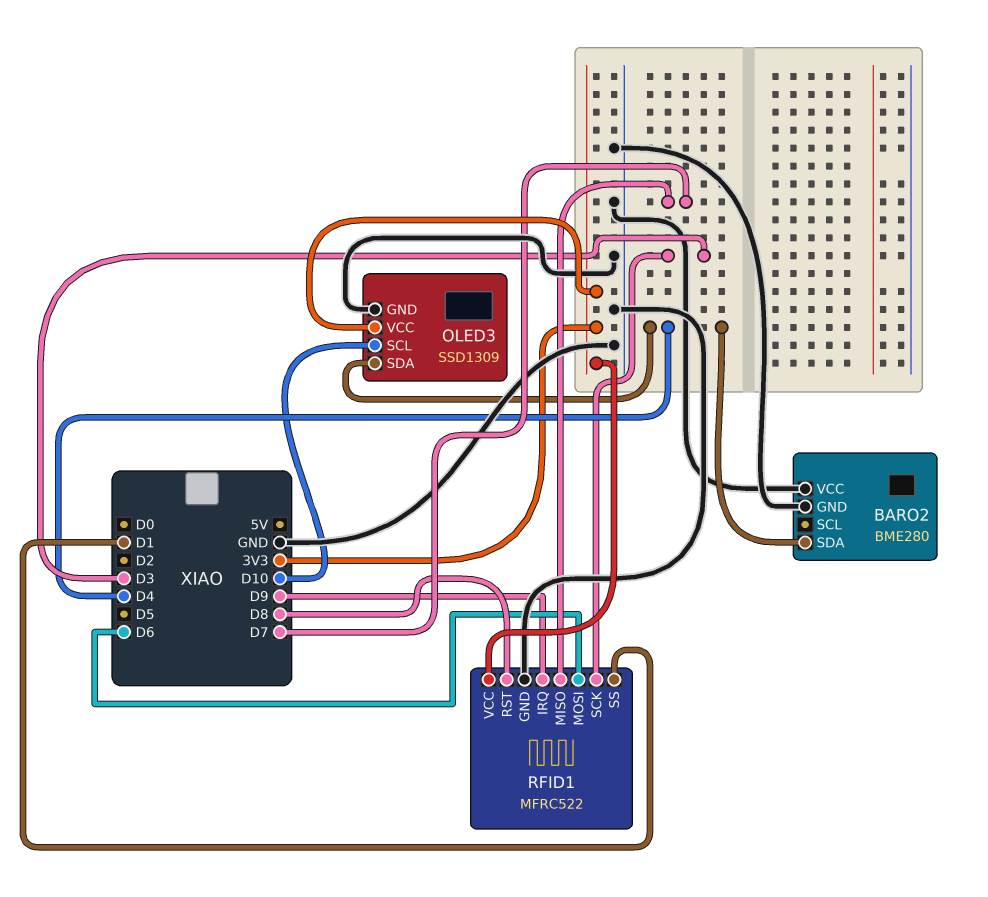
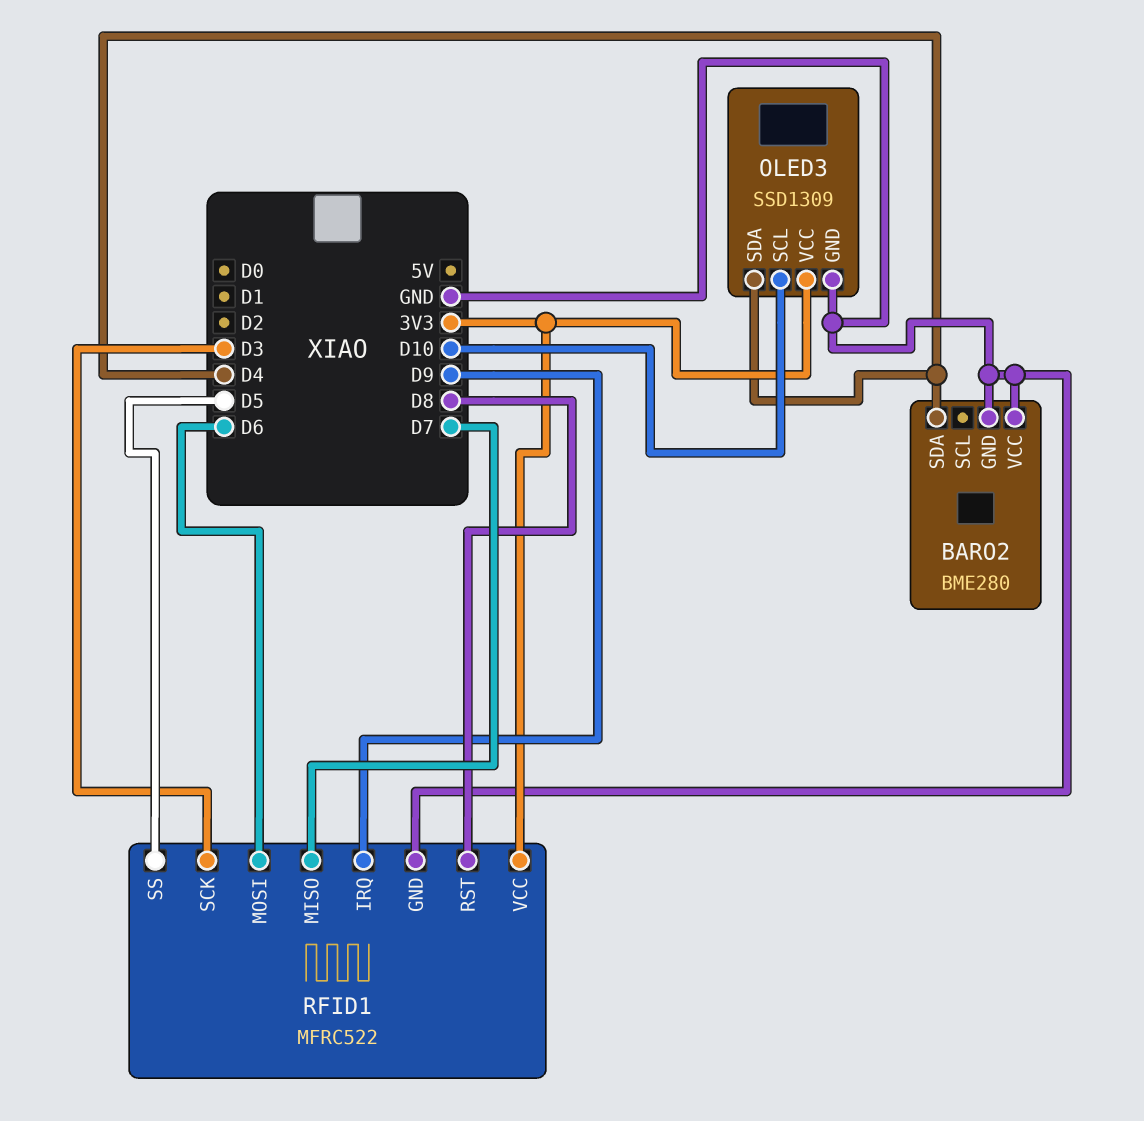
RFID1 pin SS: D1 -> D5

